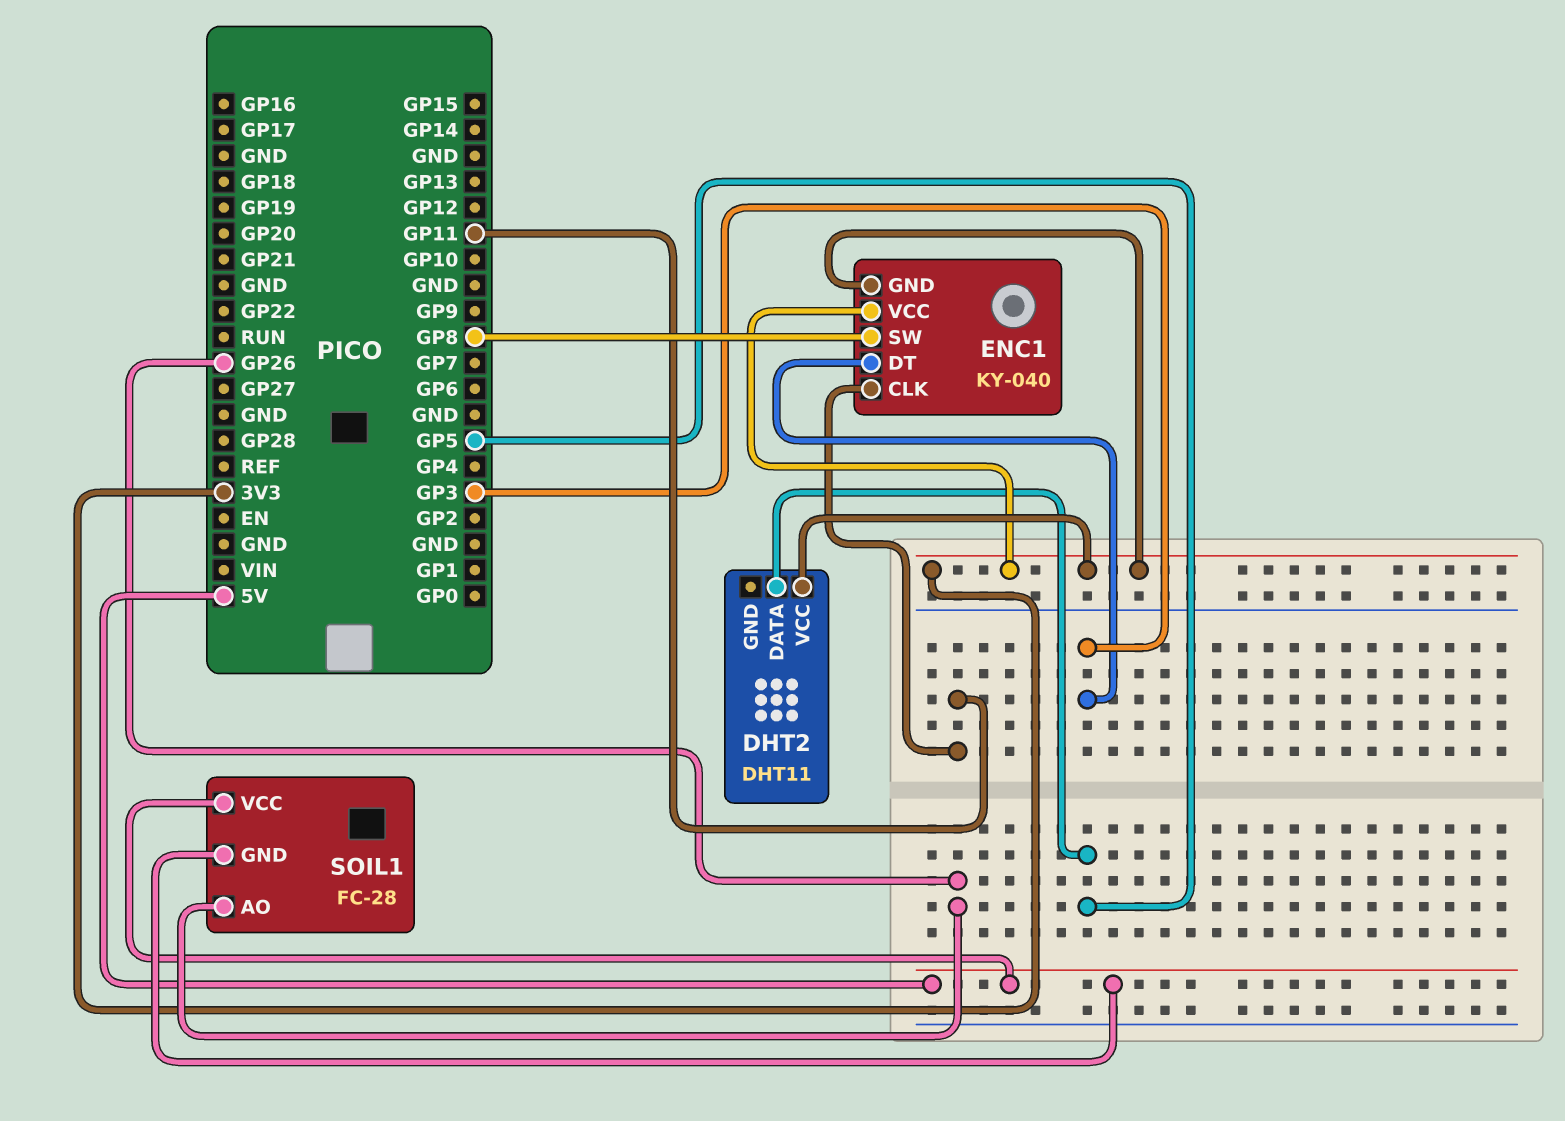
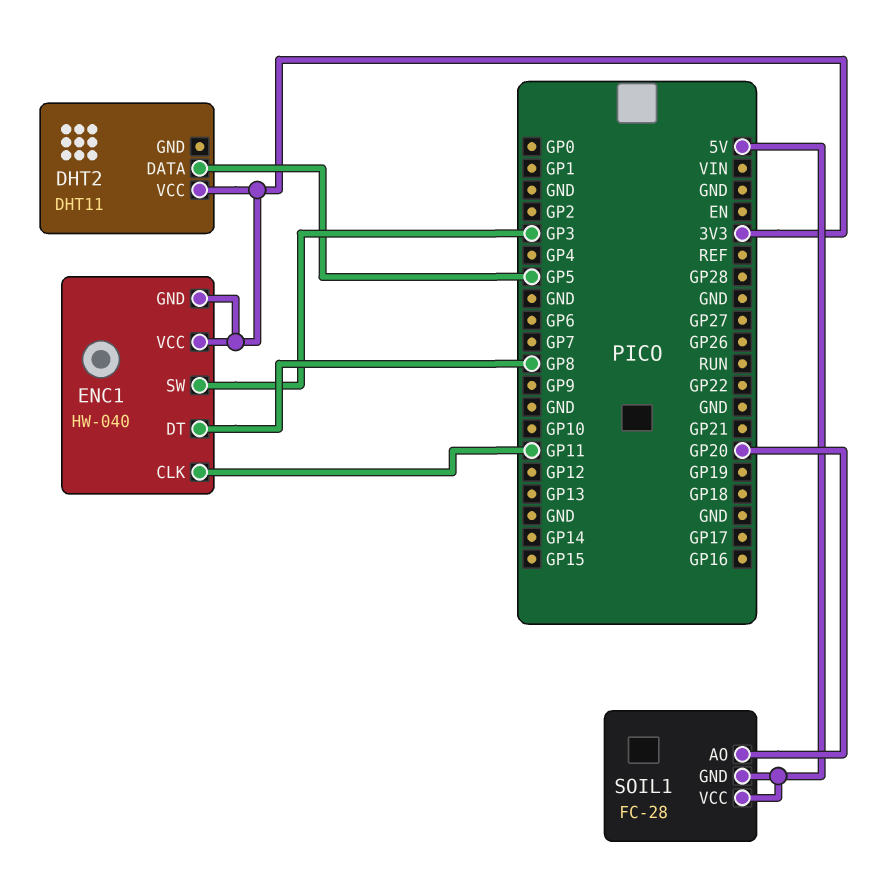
ENC1: KY-040 -> HW-040
ENC1 pin DT: GP3 -> GP8
ENC1 pin SW: GP8 -> GP3
SOIL1 pin AO: GP26 -> GP20

